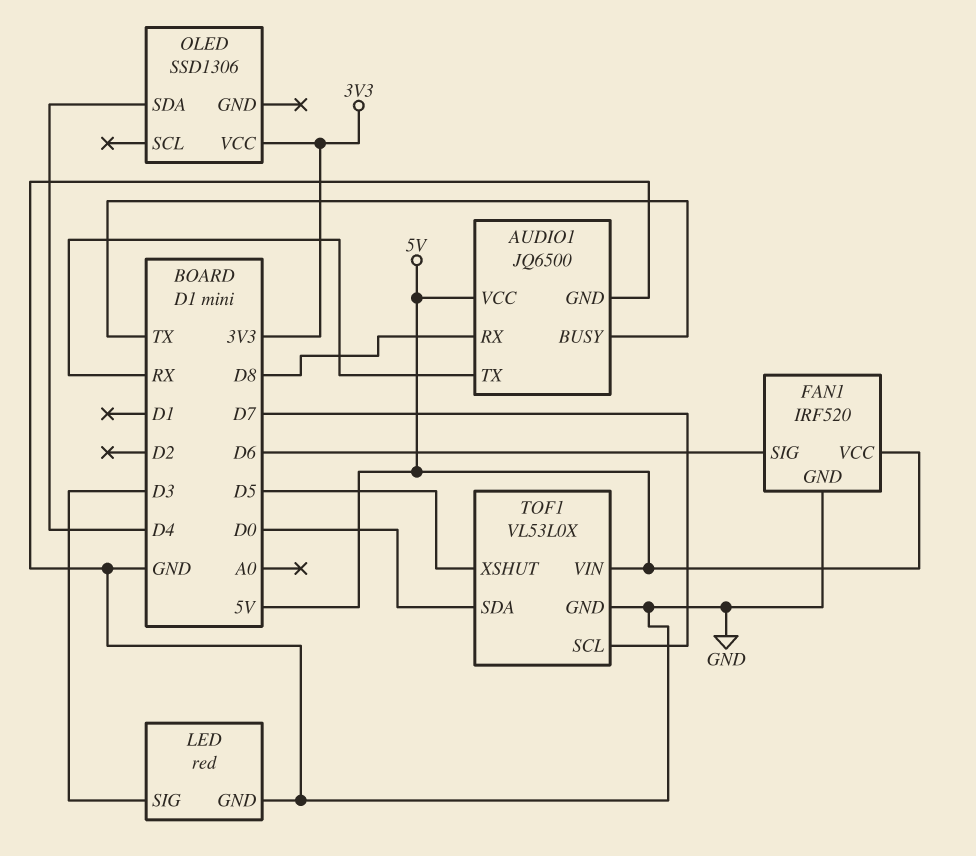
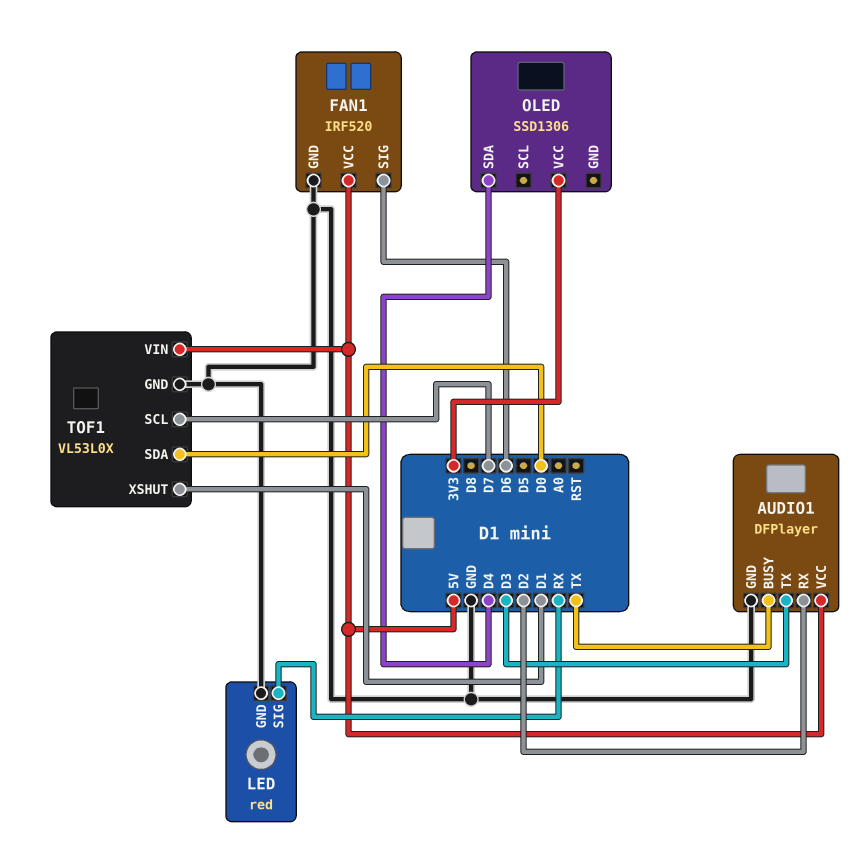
AUDIO1: JQ6500 -> DFPlayer
AUDIO1 pin RX: D8 -> D2
AUDIO1 pin TX: RX -> D3
LED pin SIG: D3 -> RX
TOF1 pin XSHUT: D5 -> D1

